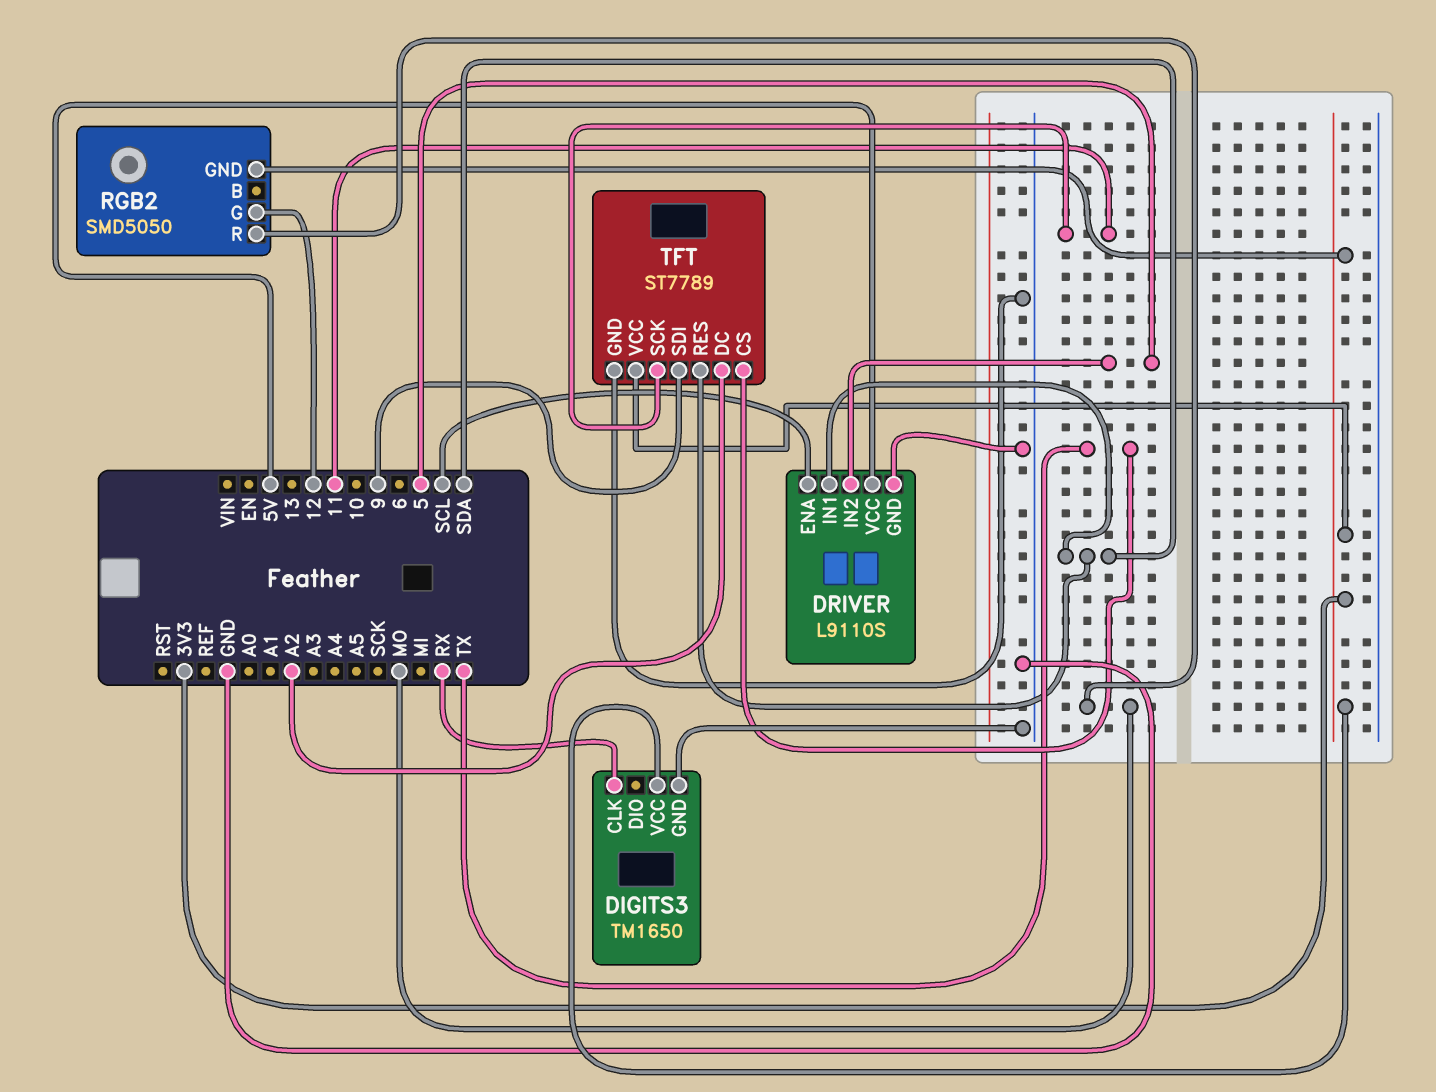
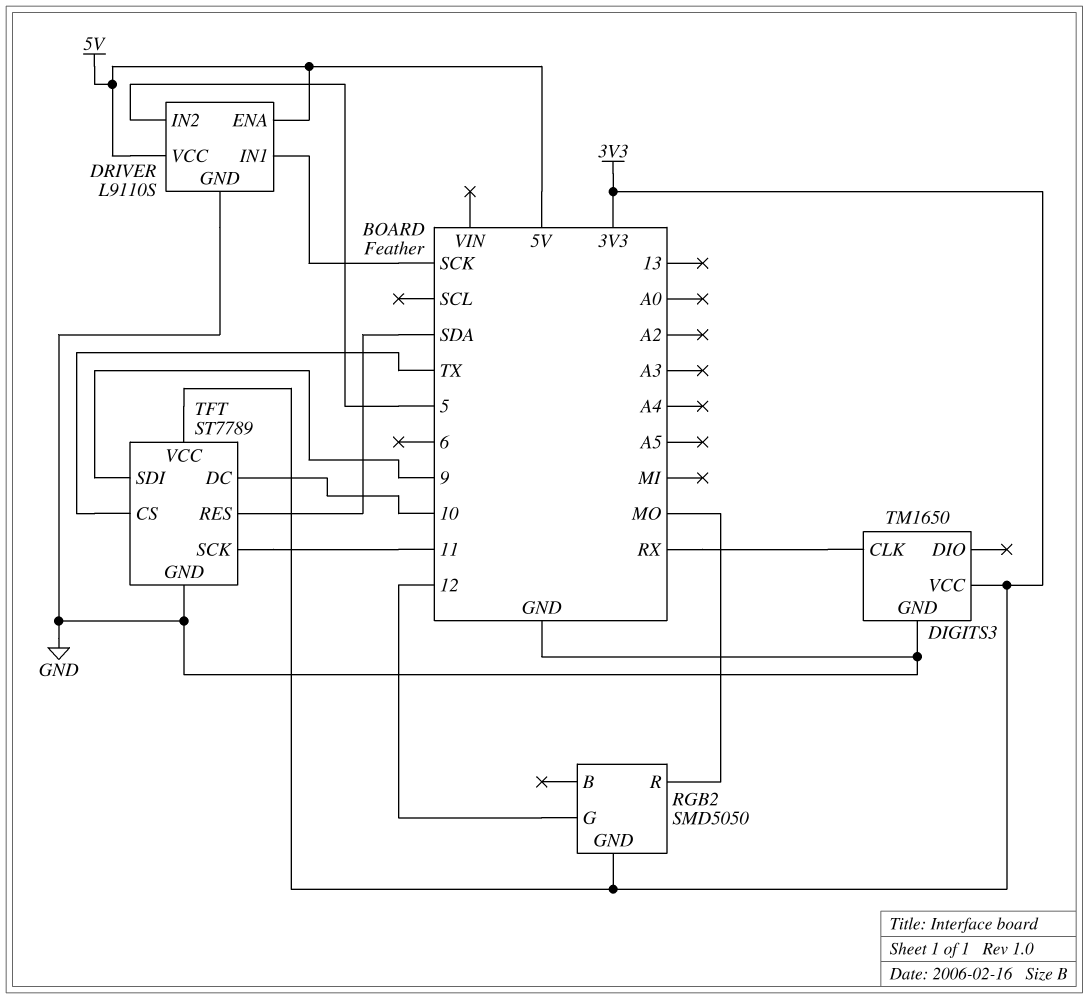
DRIVER pin ENA: SCL -> 5V
DRIVER pin IN1: SDA -> SCK
TFT pin DC: A2 -> 10

